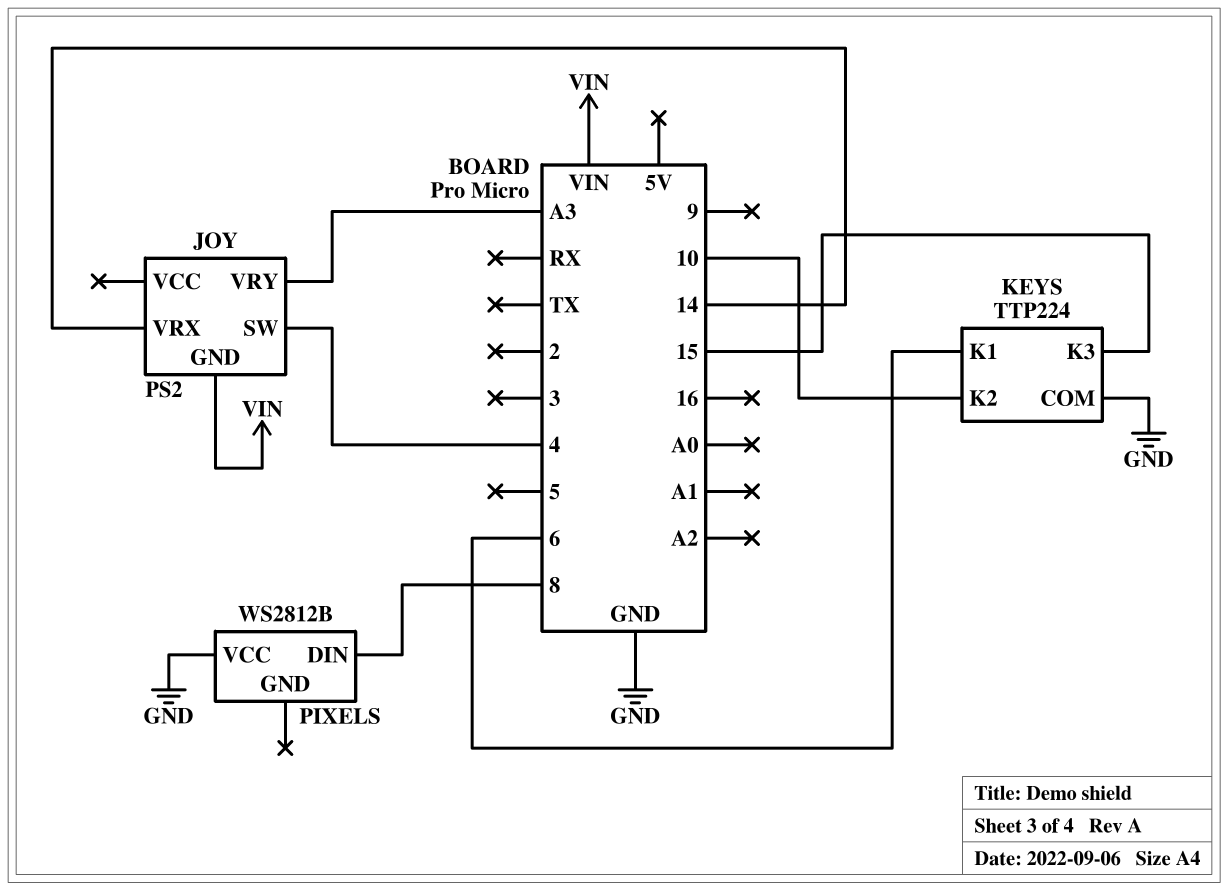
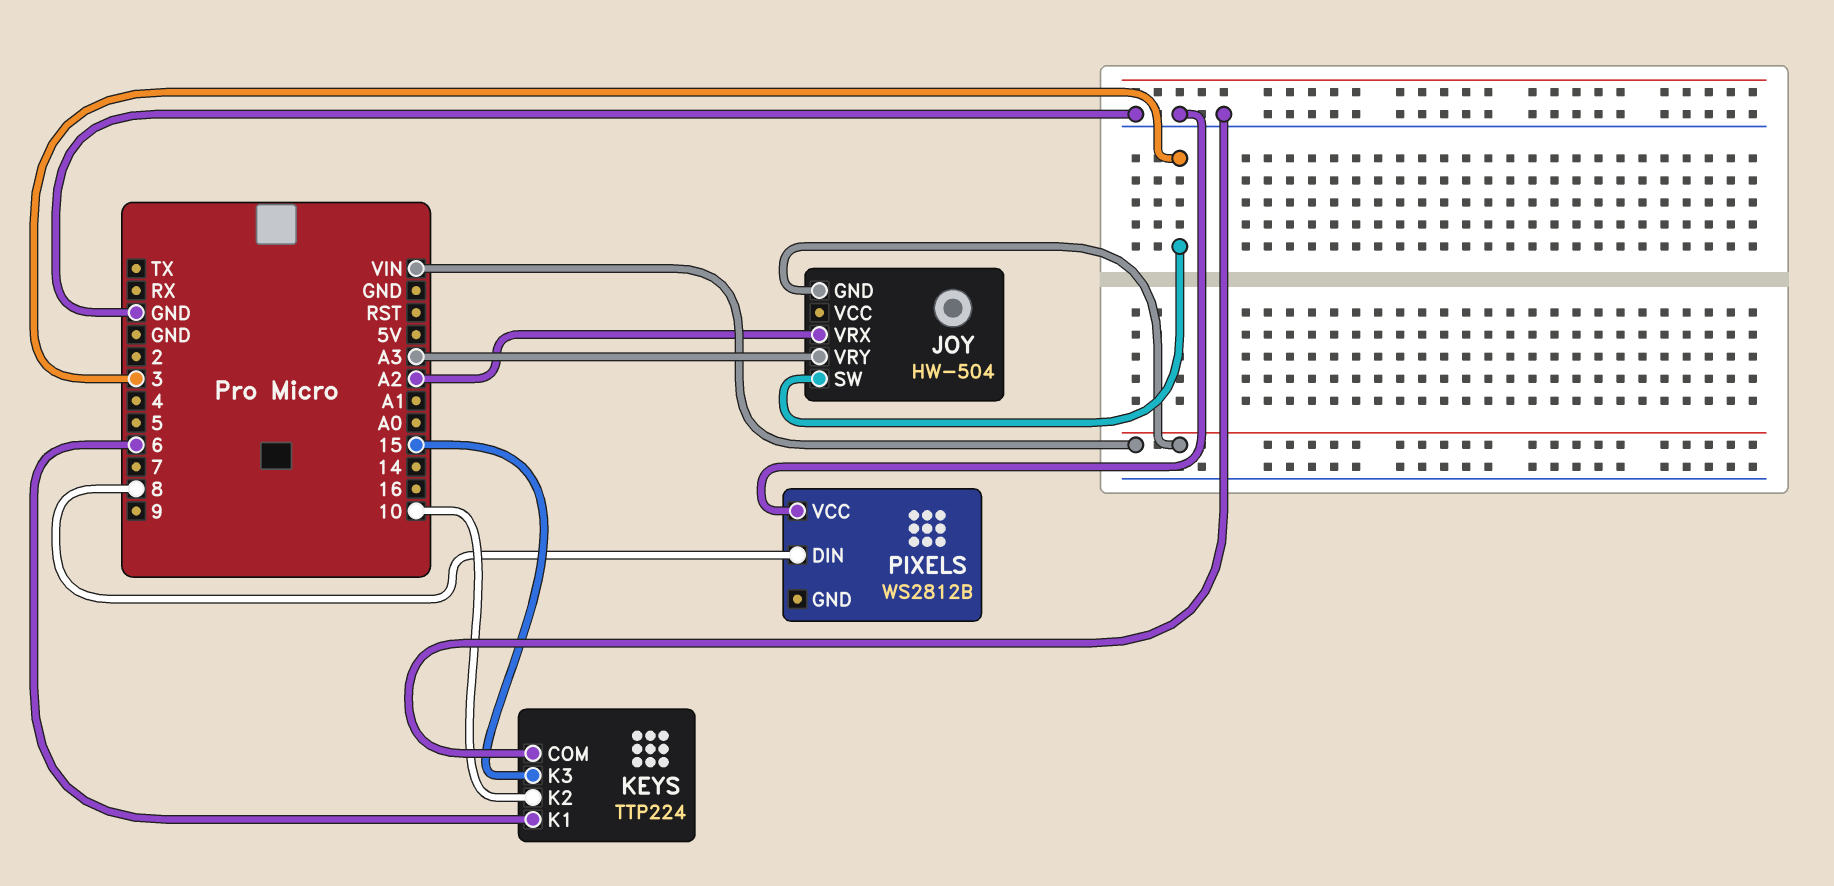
JOY: PS2 -> HW-504
JOY pin SW: 4 -> 3
JOY pin VRX: 14 -> A2

